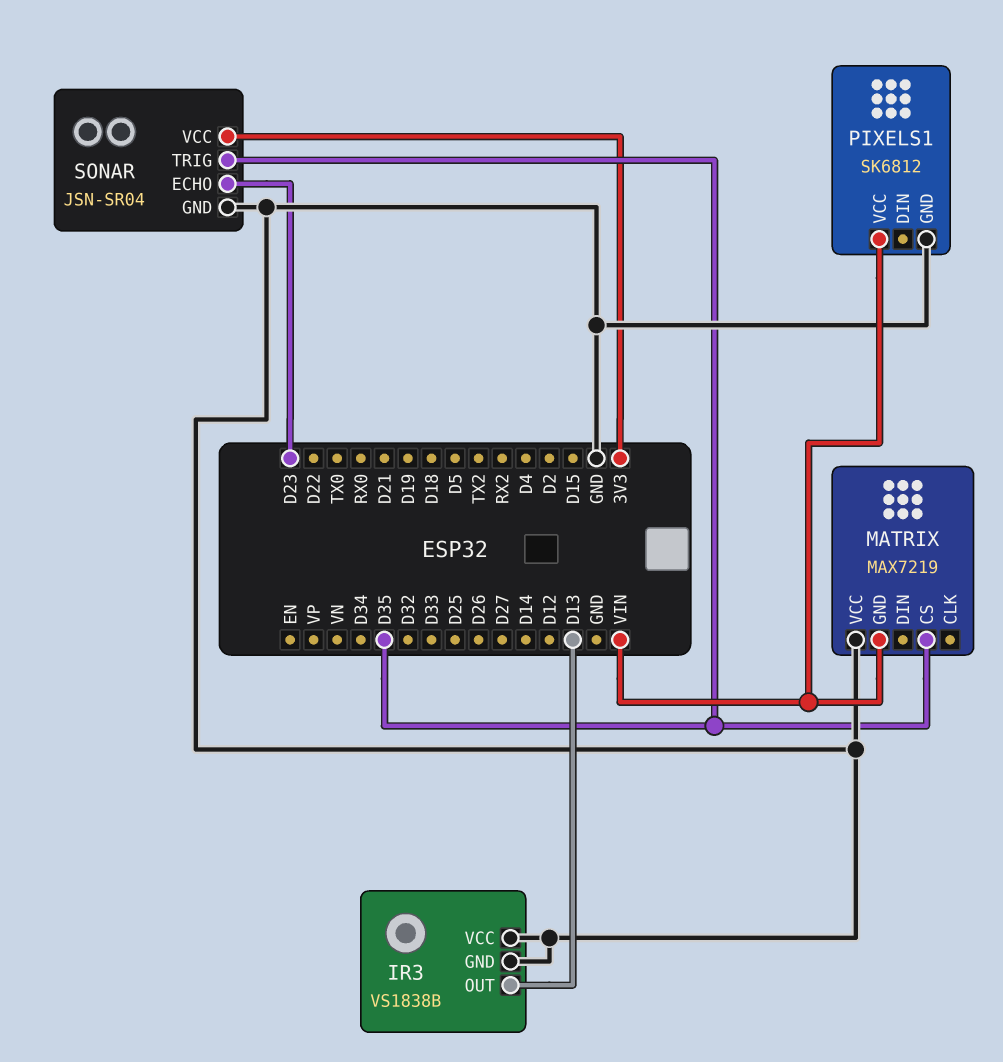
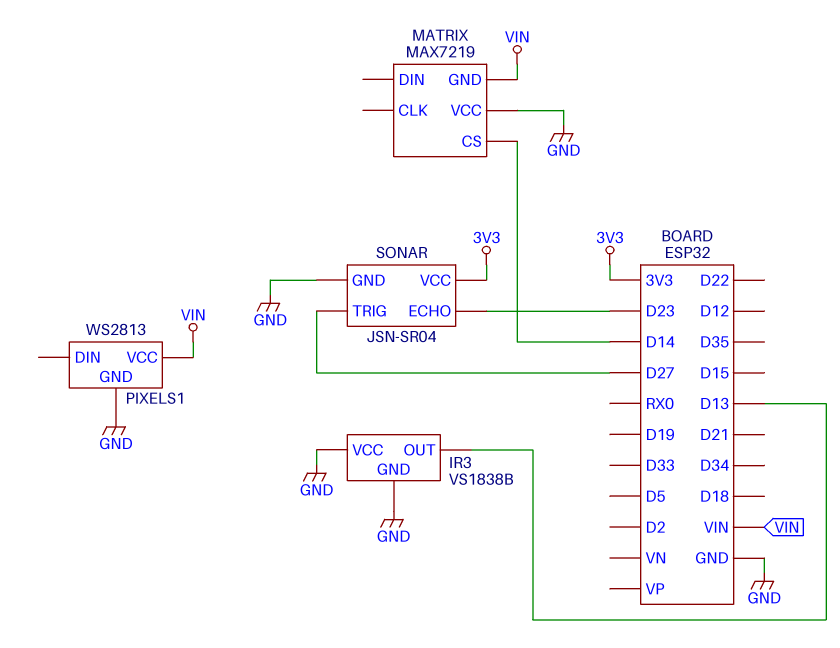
MATRIX pin CS: D35 -> D14
PIXELS1: SK6812 -> WS2813
SONAR pin TRIG: D35 -> D27

